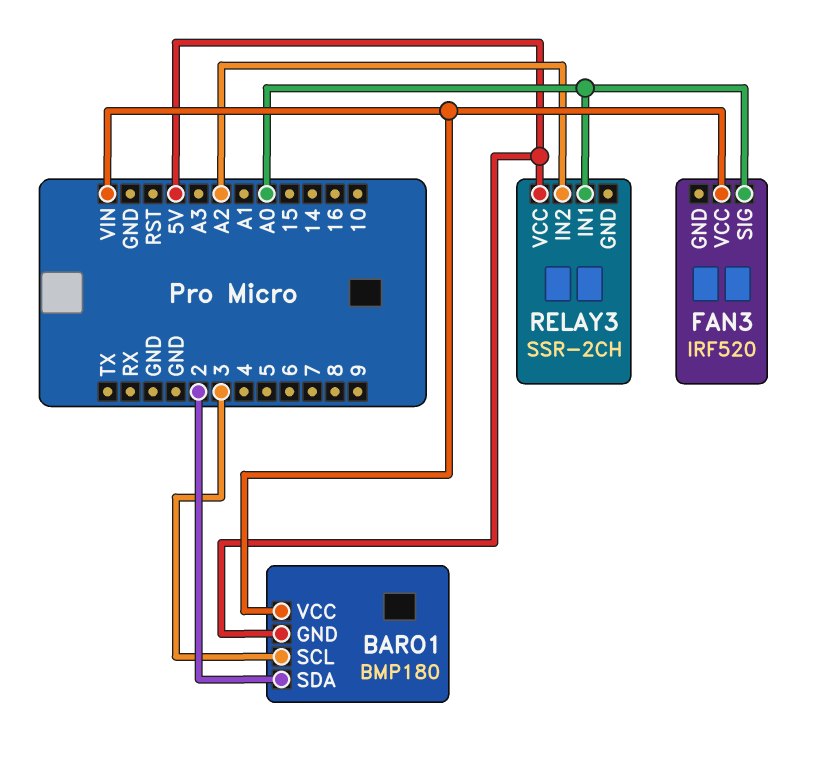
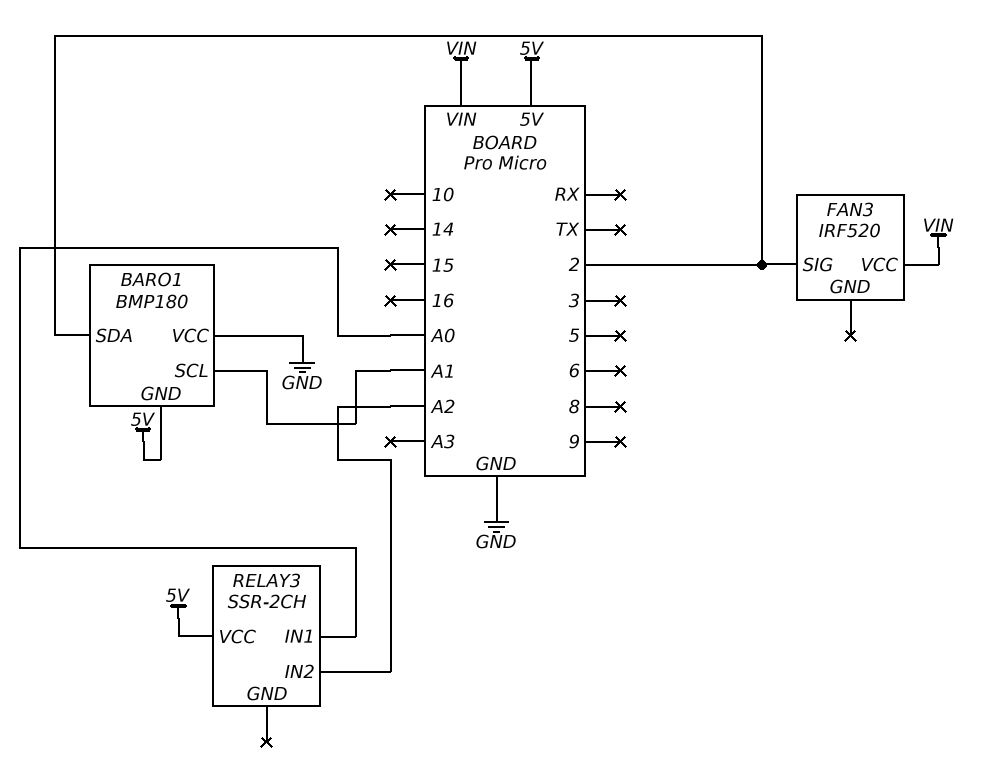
BARO1 pin SCL: 3 -> A1
BARO1 pin VCC: VIN -> GND
FAN3 pin SIG: A0 -> 2

